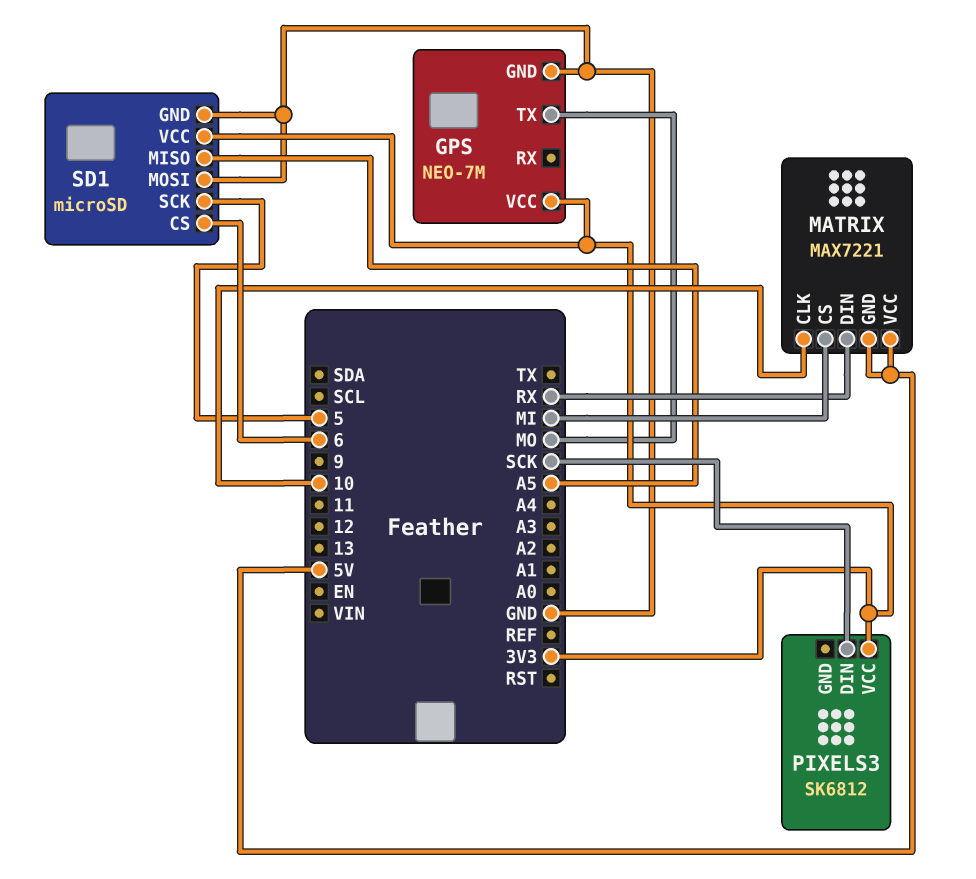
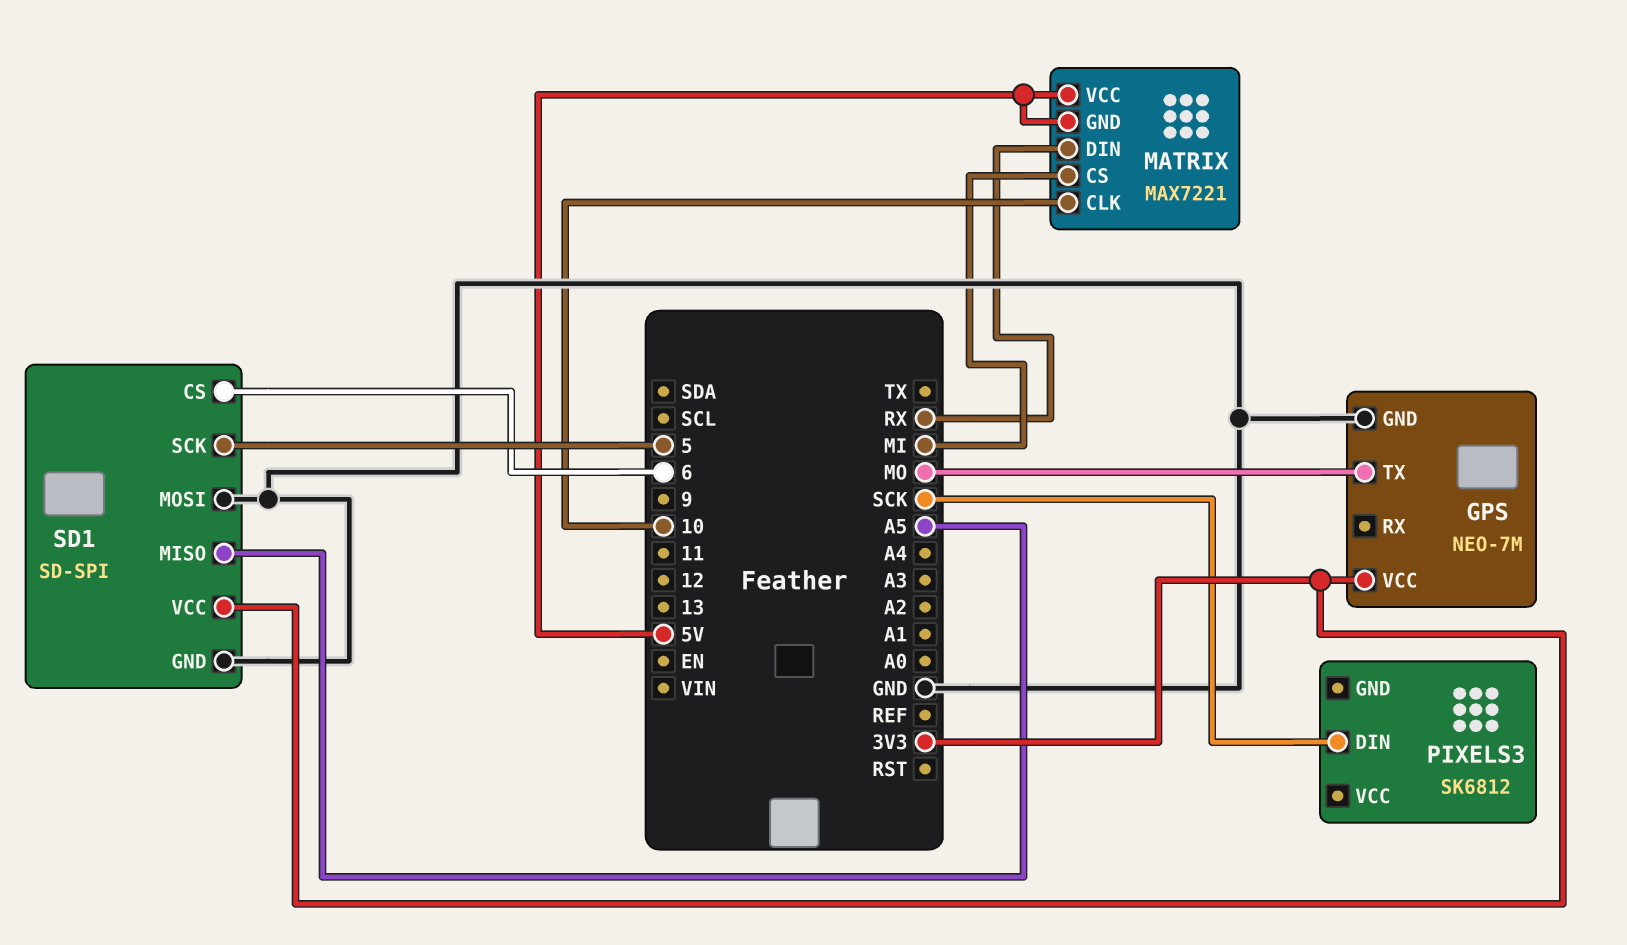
PIXELS3 pin VCC: 3V3 -> none
SD1: microSD -> SD-SPI

